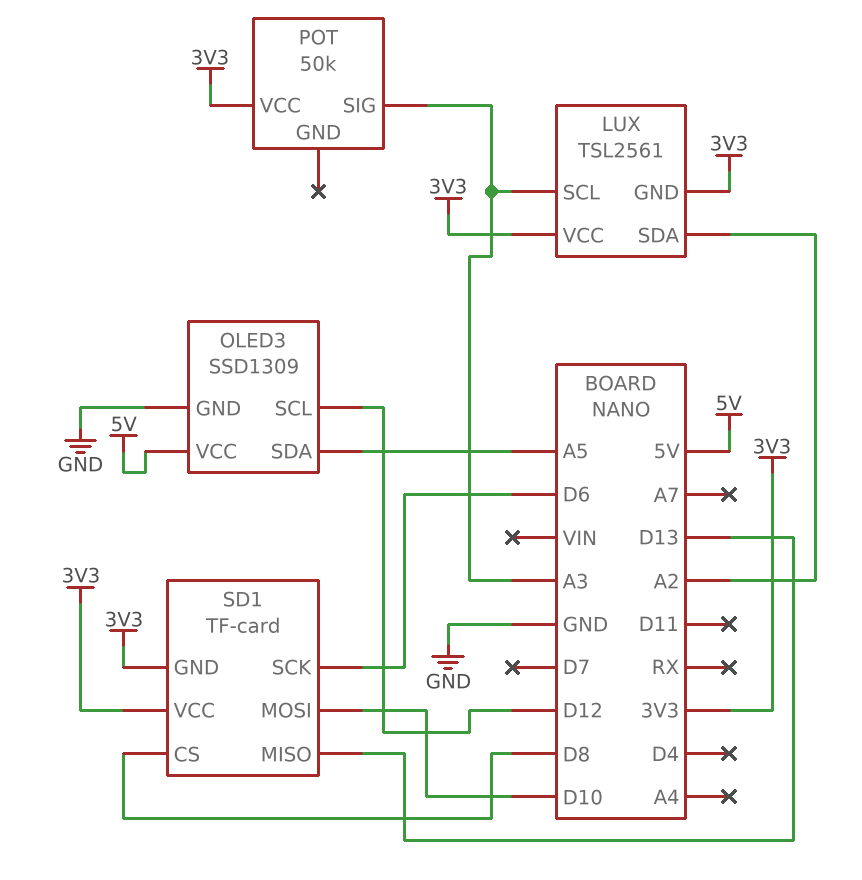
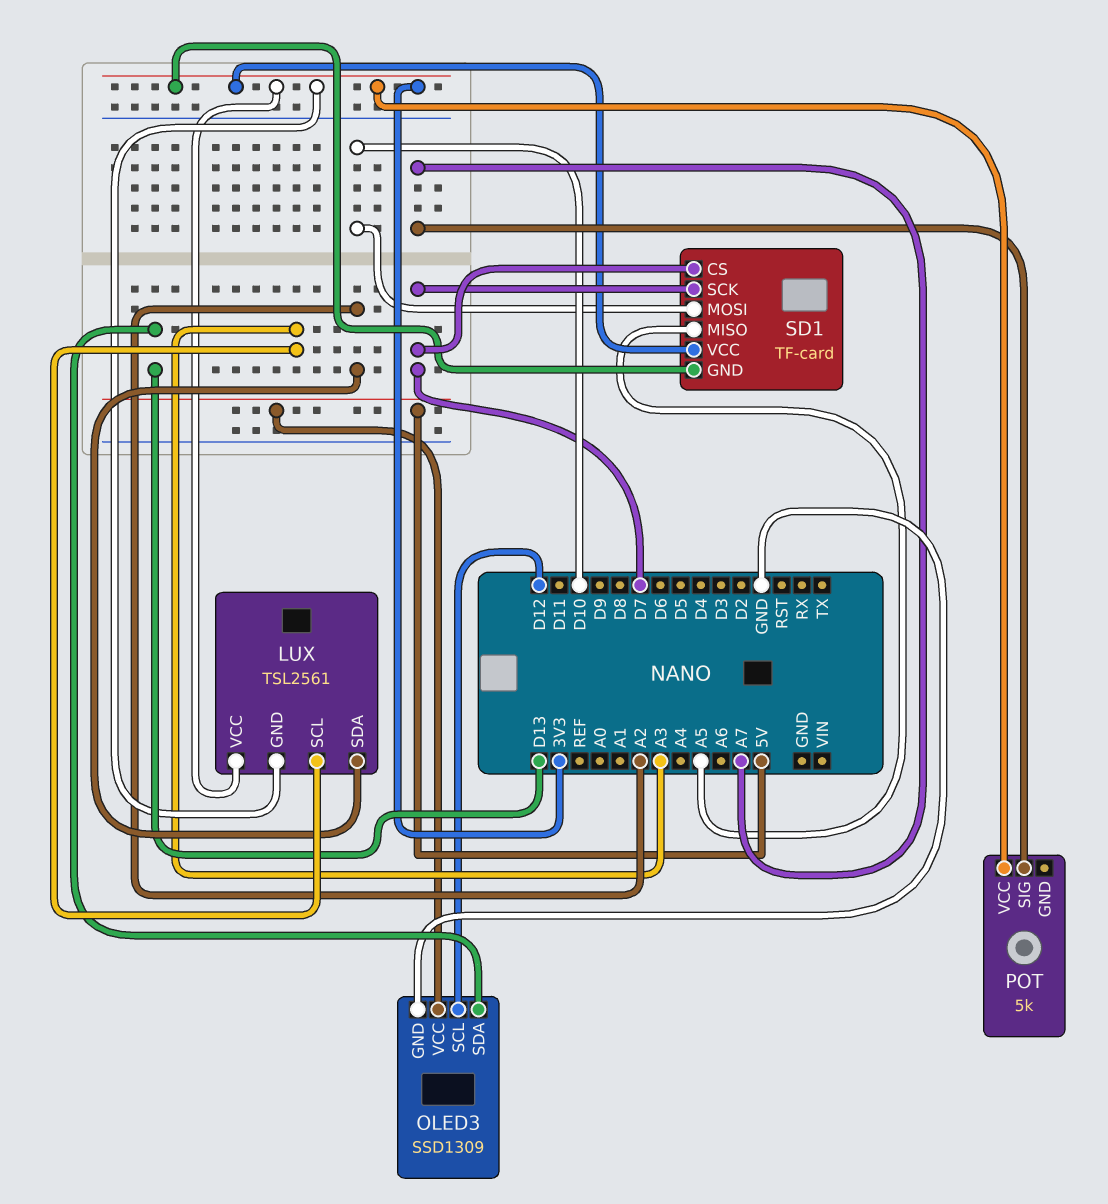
OLED3 pin SDA: A5 -> D13
POT: 50k -> 5k
POT pin SIG: A3 -> A7
SD1 pin CS: D8 -> D7
SD1 pin MISO: D13 -> A5
SD1 pin SCK: D6 -> D7

